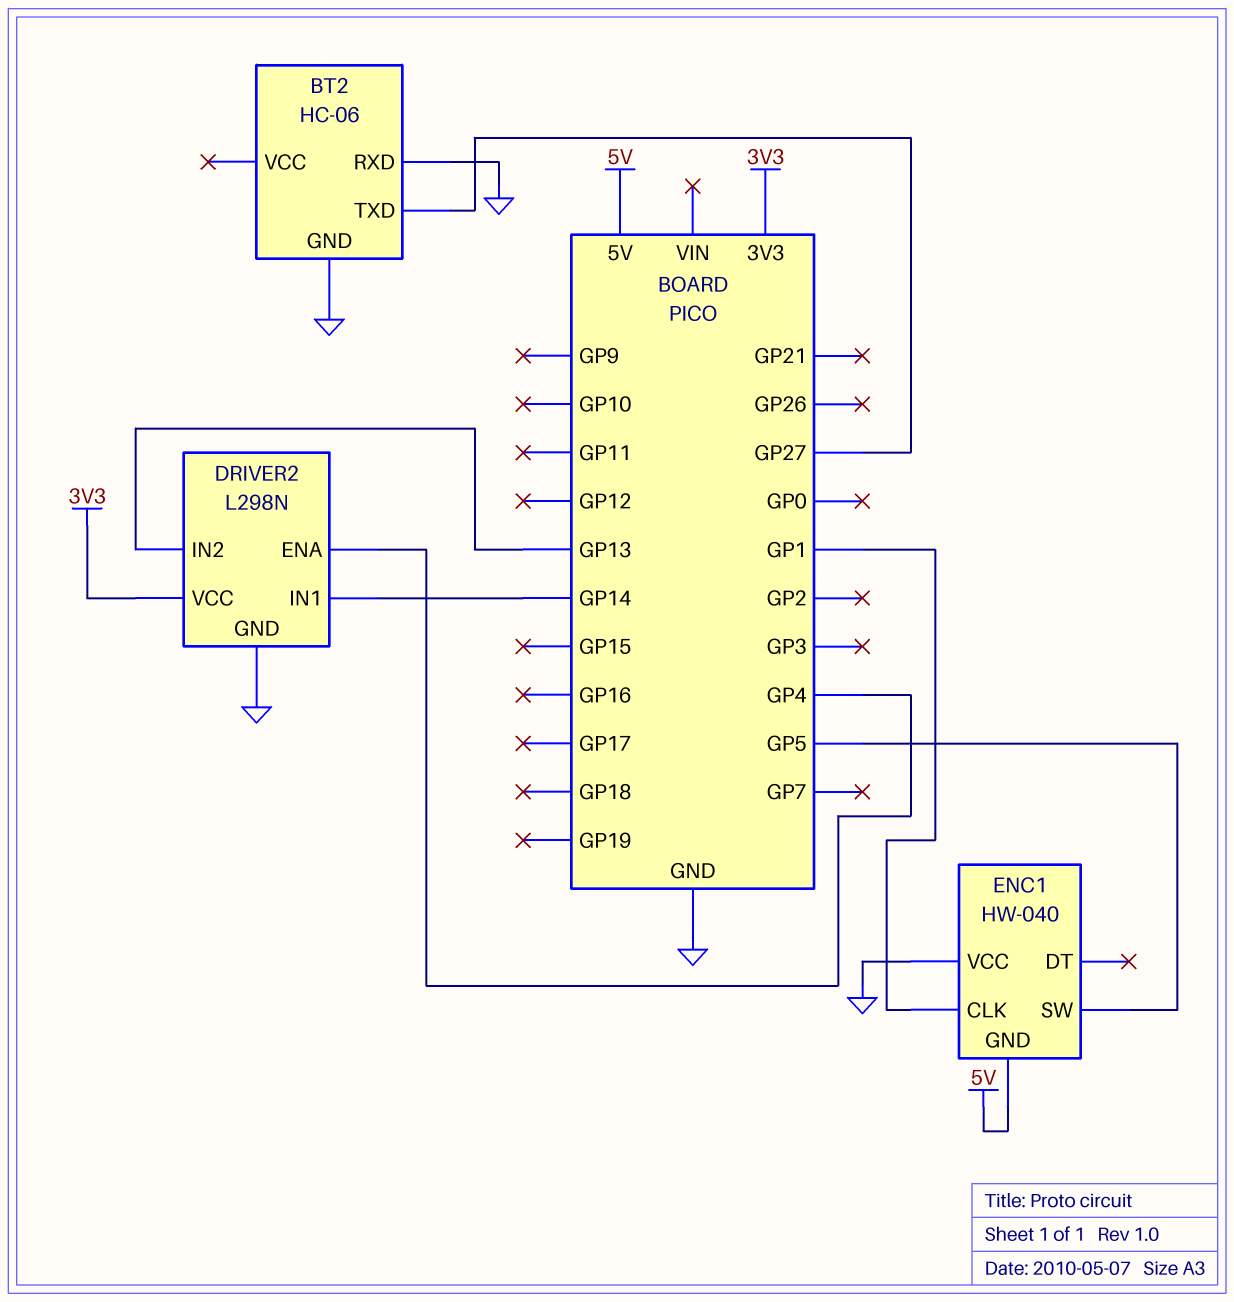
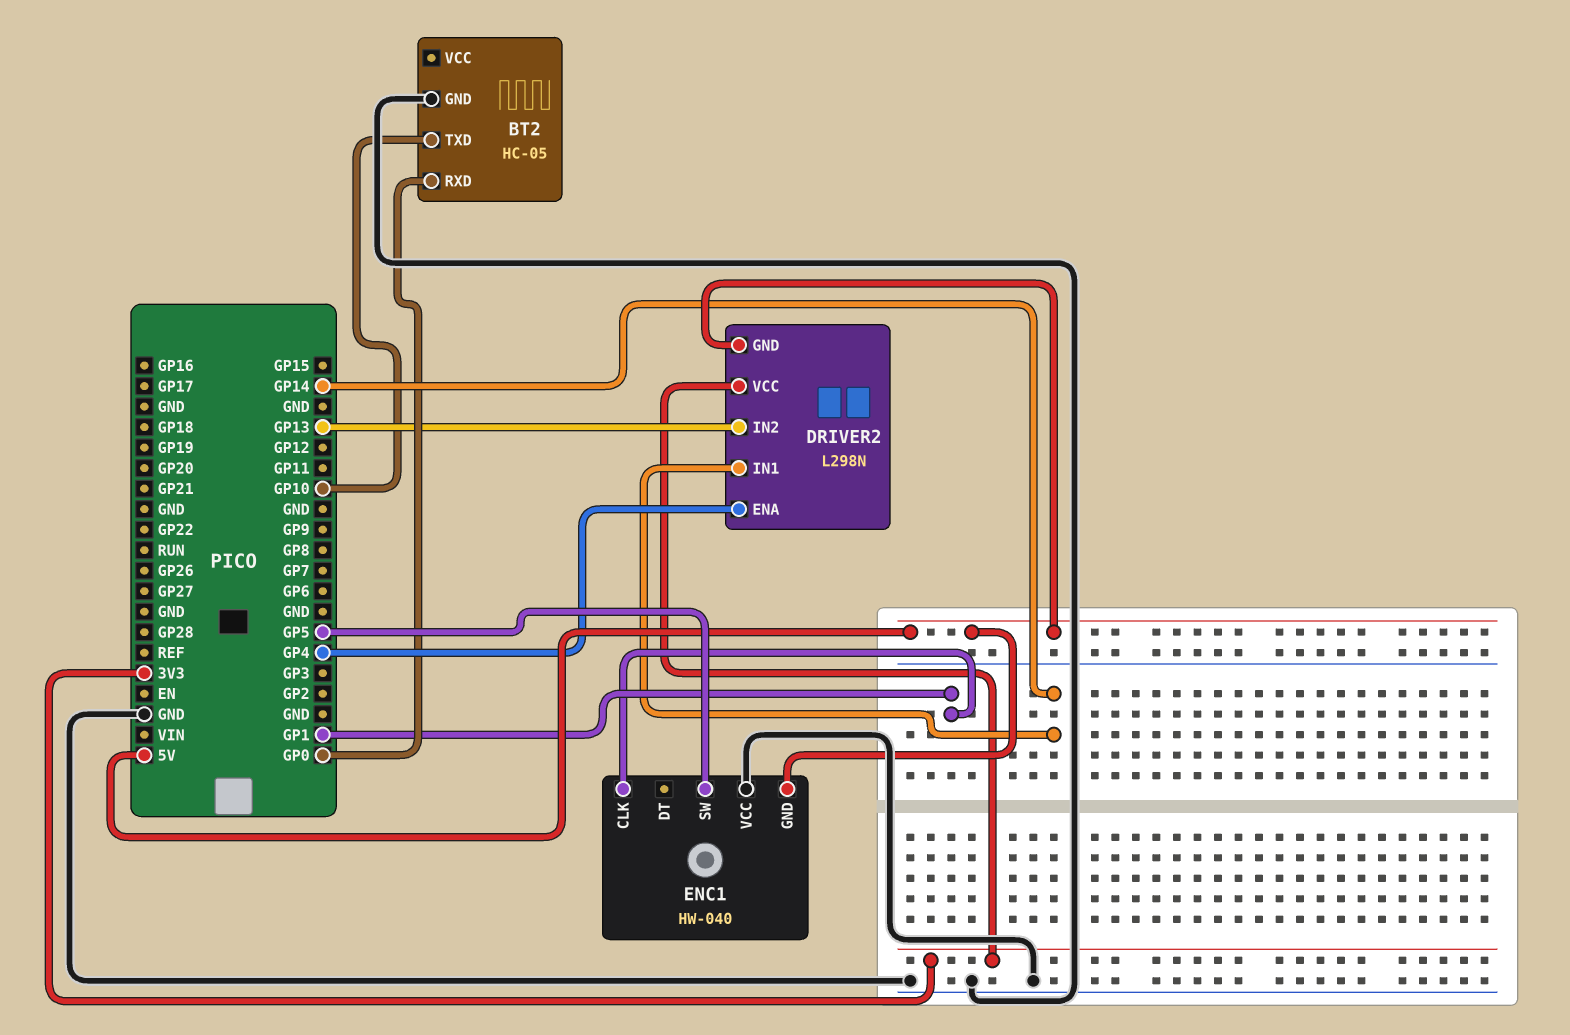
BT2: HC-06 -> HC-05
BT2 pin RXD: GND -> GP0
BT2 pin TXD: GP27 -> GP10
DRIVER2 pin GND: GND -> 5V

